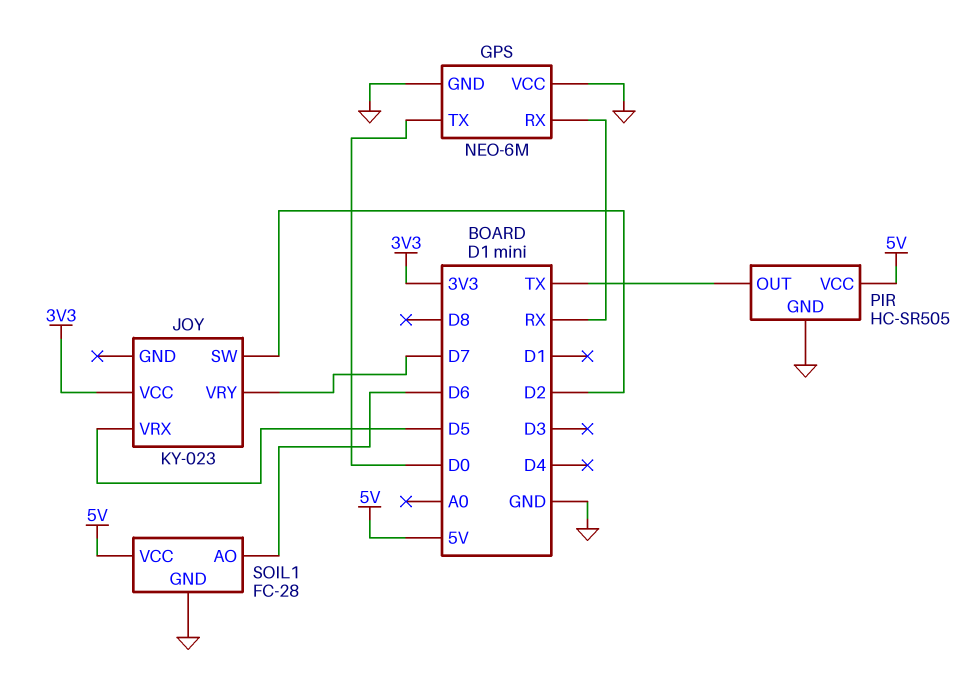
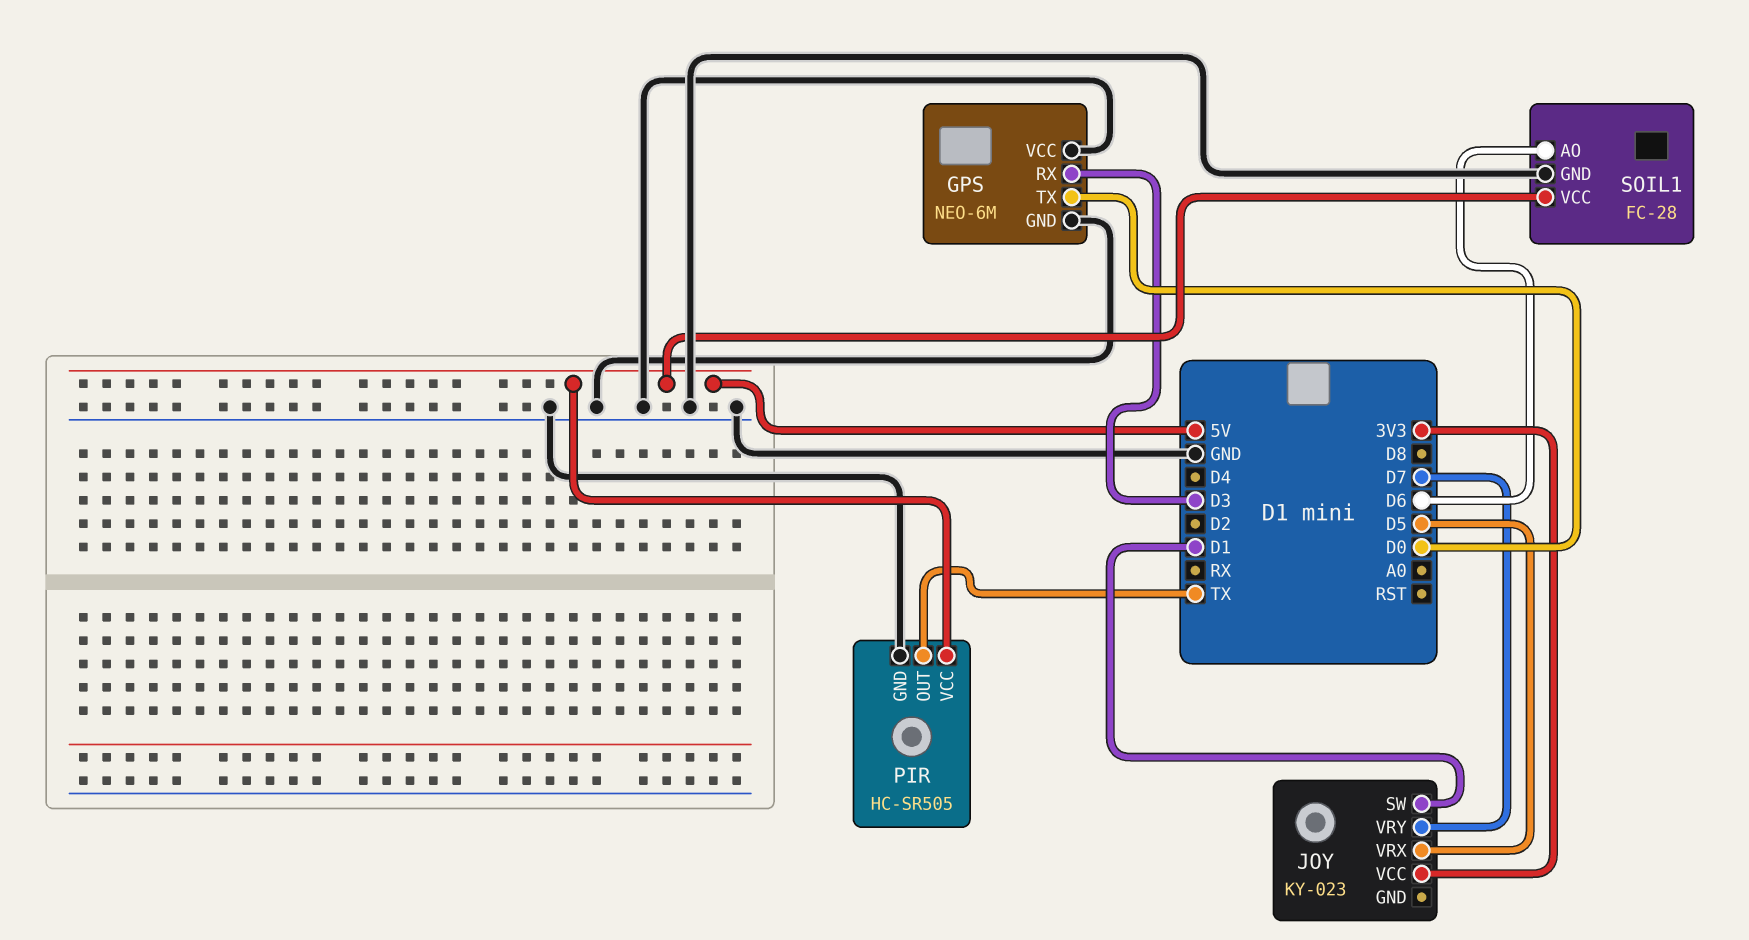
GPS pin RX: RX -> D3
JOY pin SW: D2 -> D1

